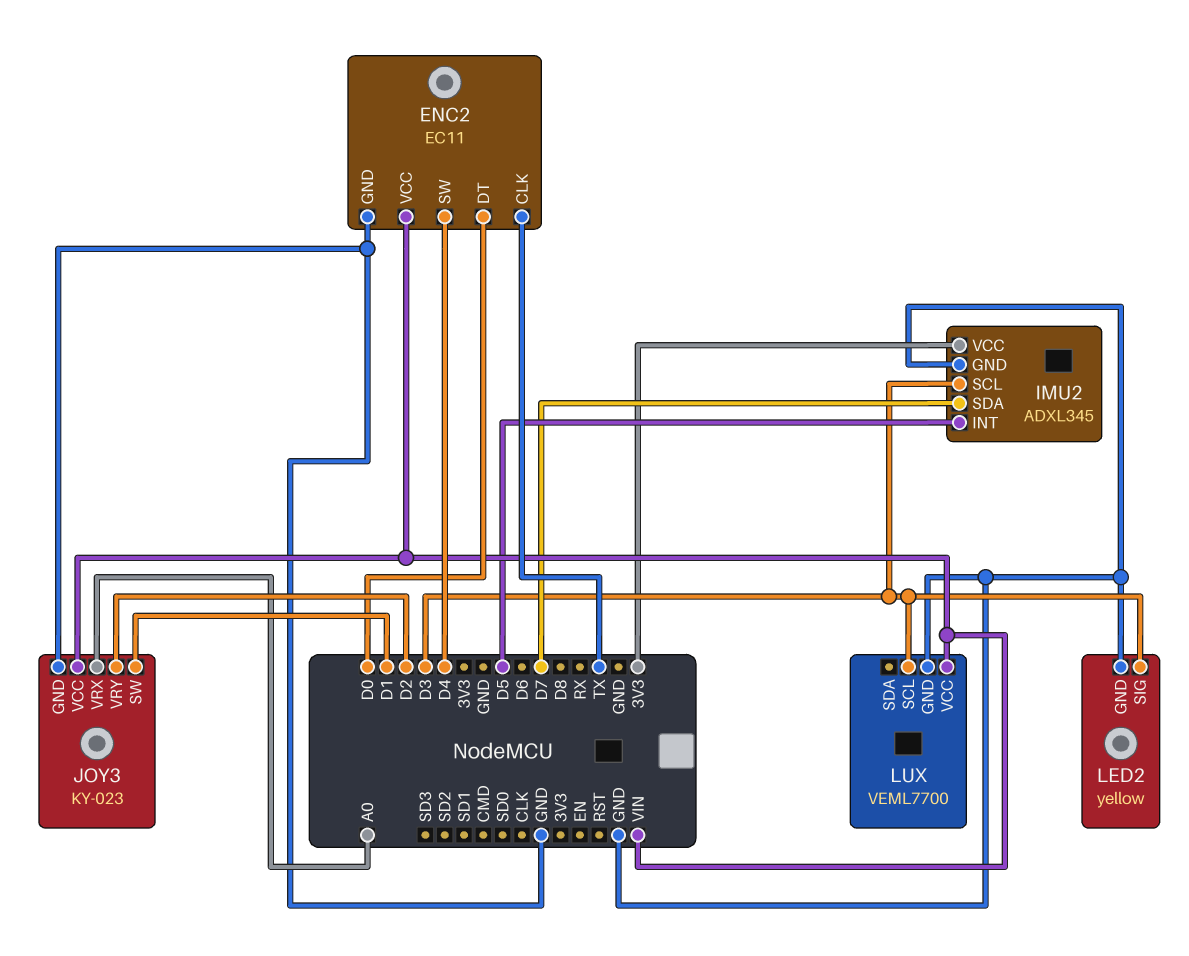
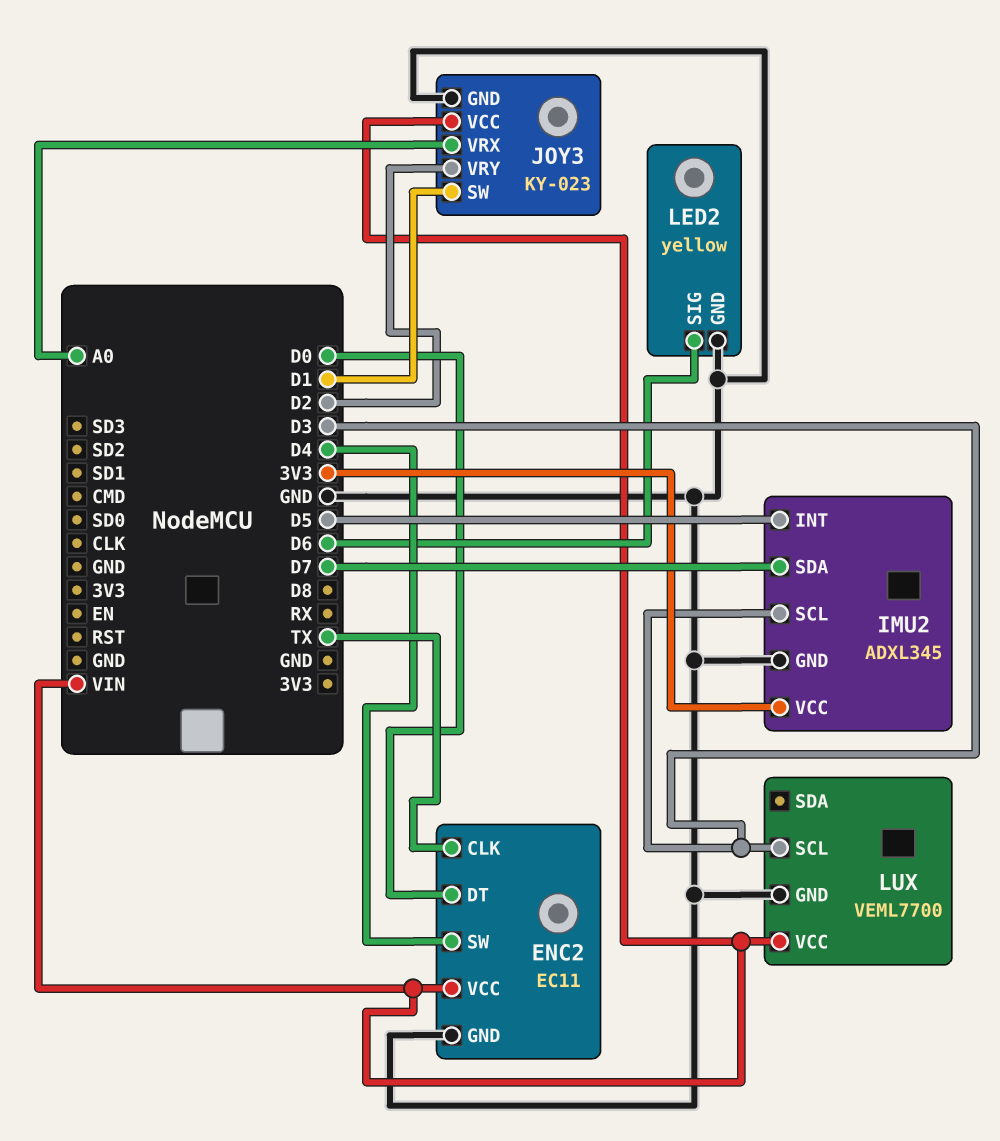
LED2 pin SIG: D3 -> D6

